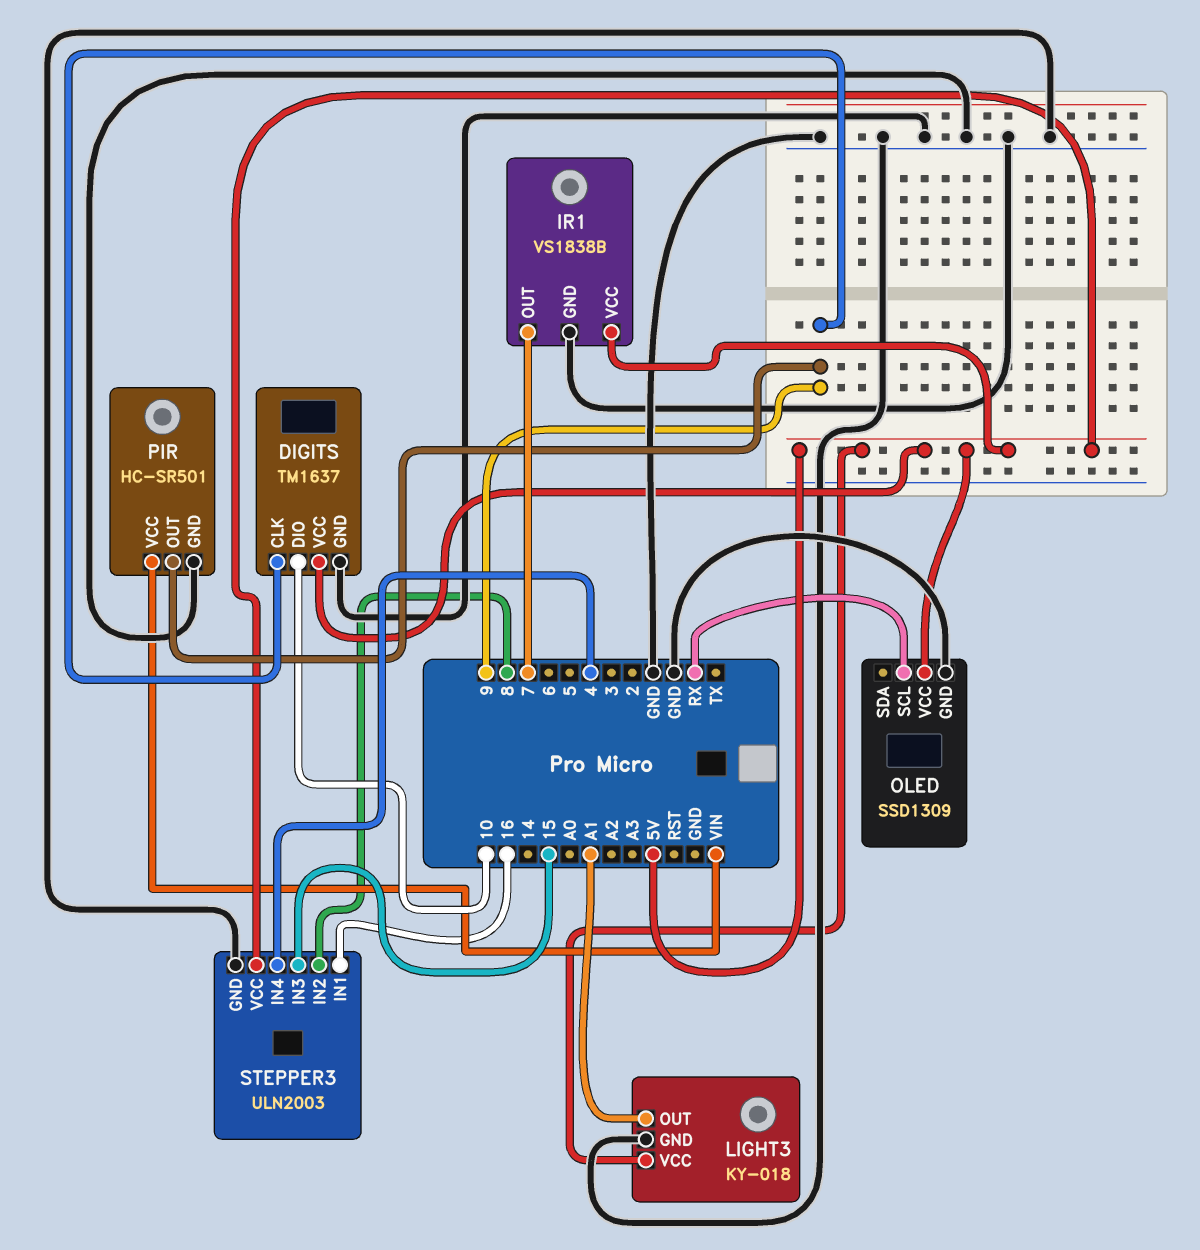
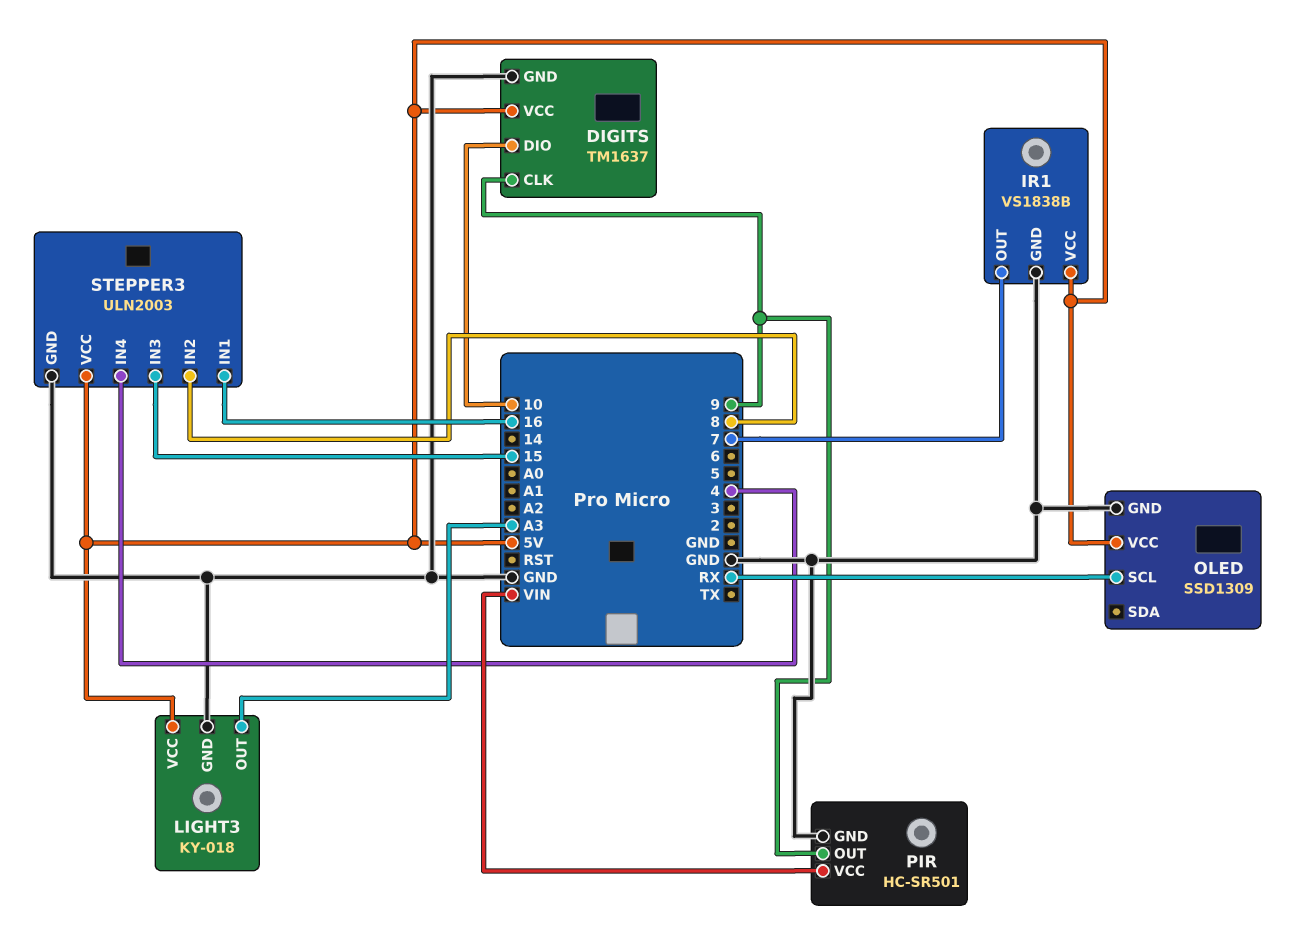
LIGHT3 pin OUT: A1 -> A3

